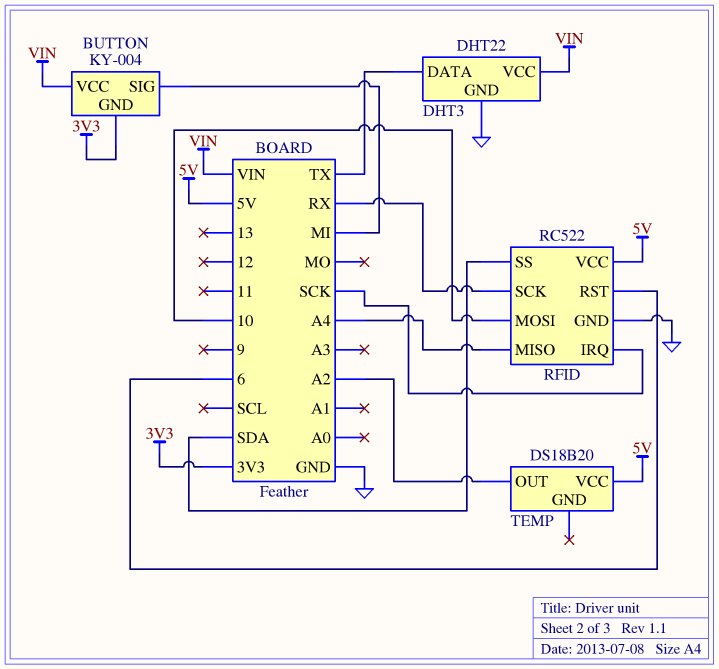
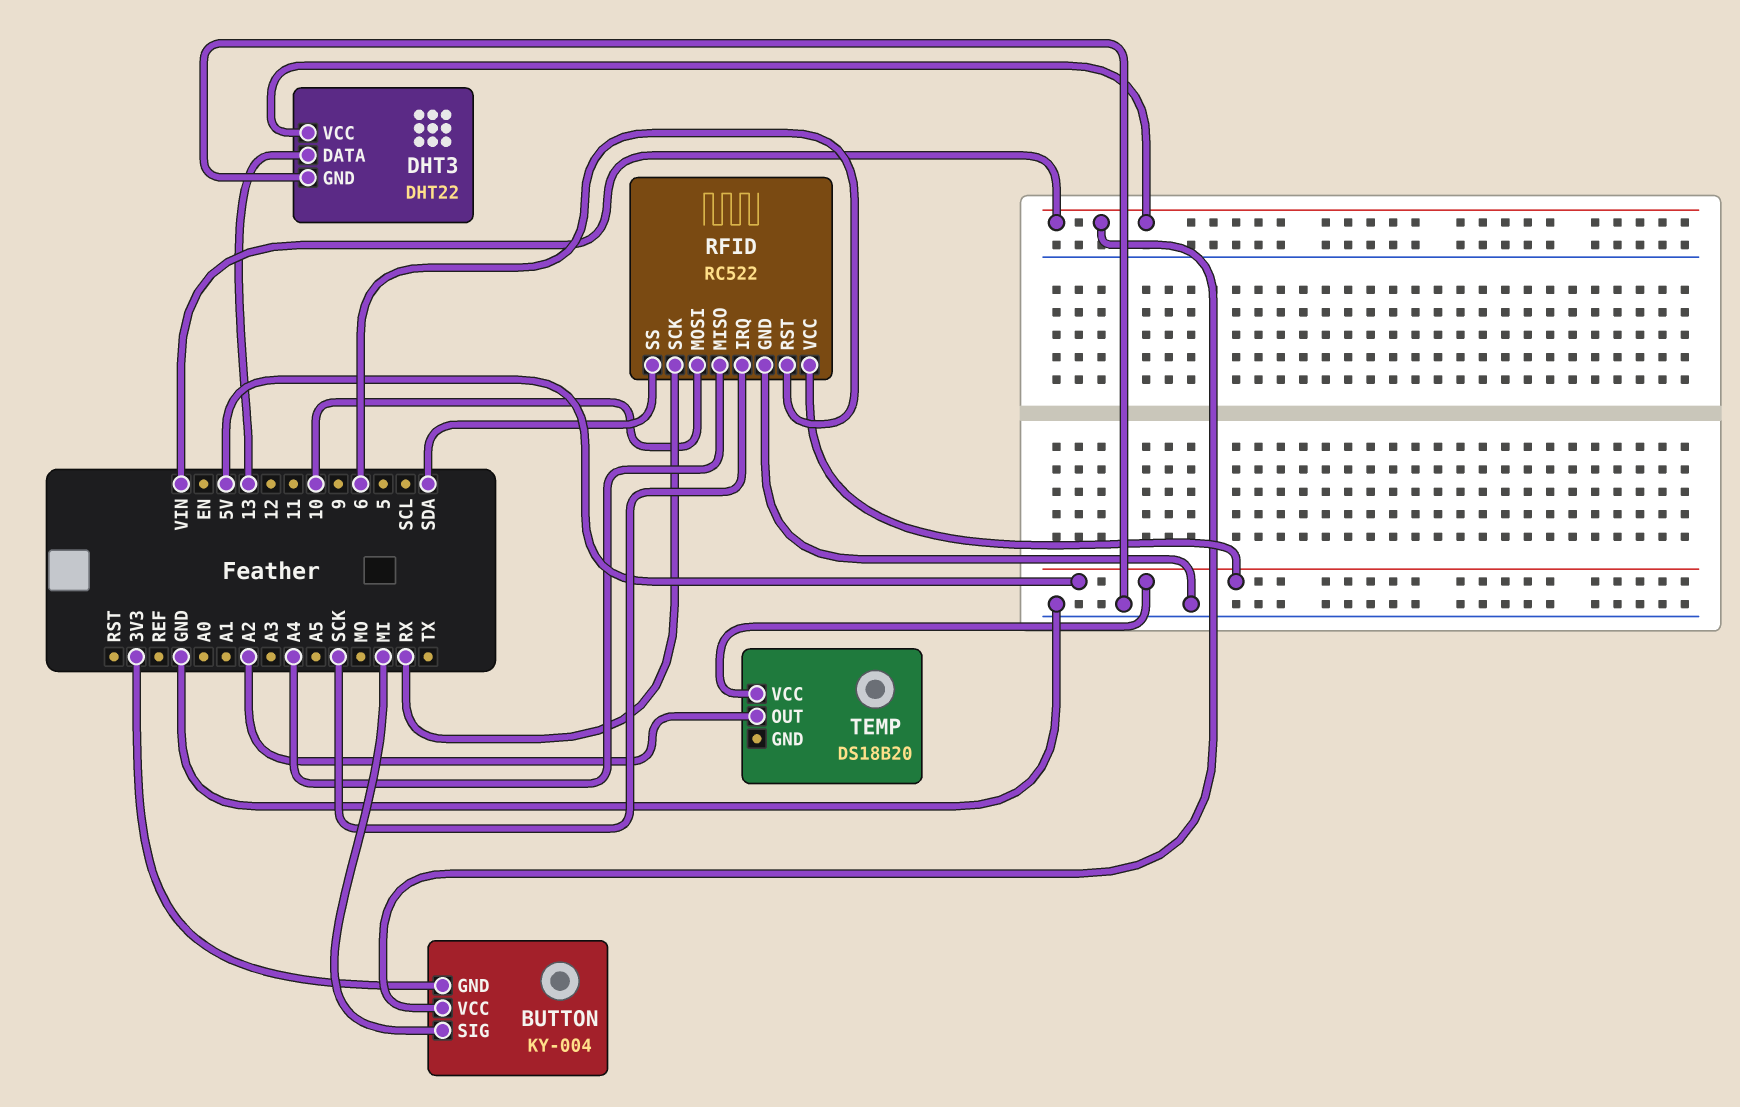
DHT3 pin DATA: TX -> 13

